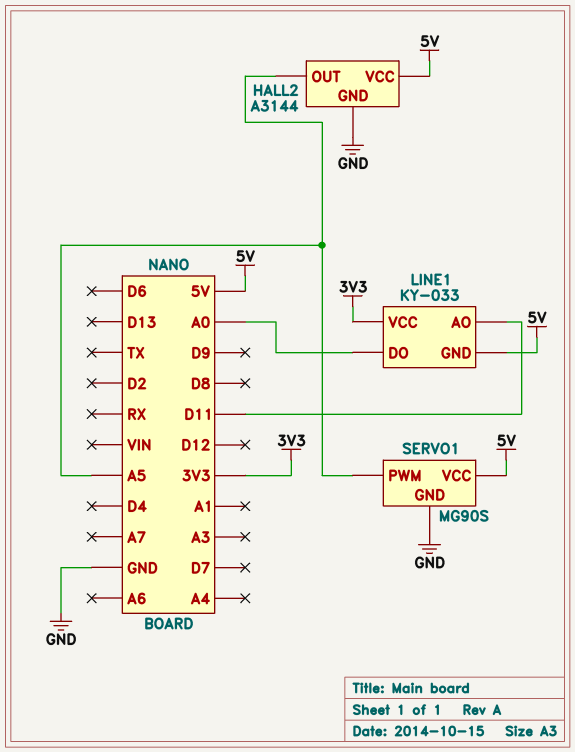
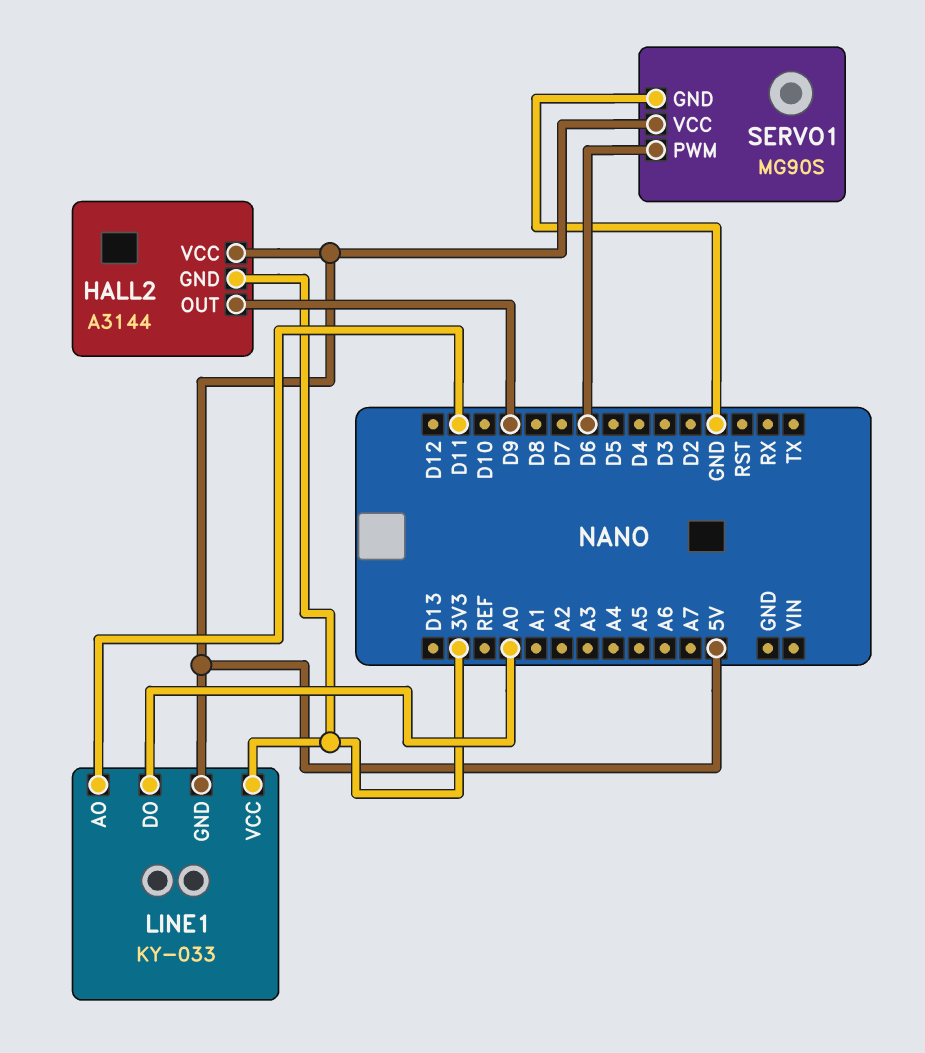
HALL2 pin GND: GND -> 3V3
HALL2 pin OUT: A5 -> D9
SERVO1 pin PWM: A5 -> D6

